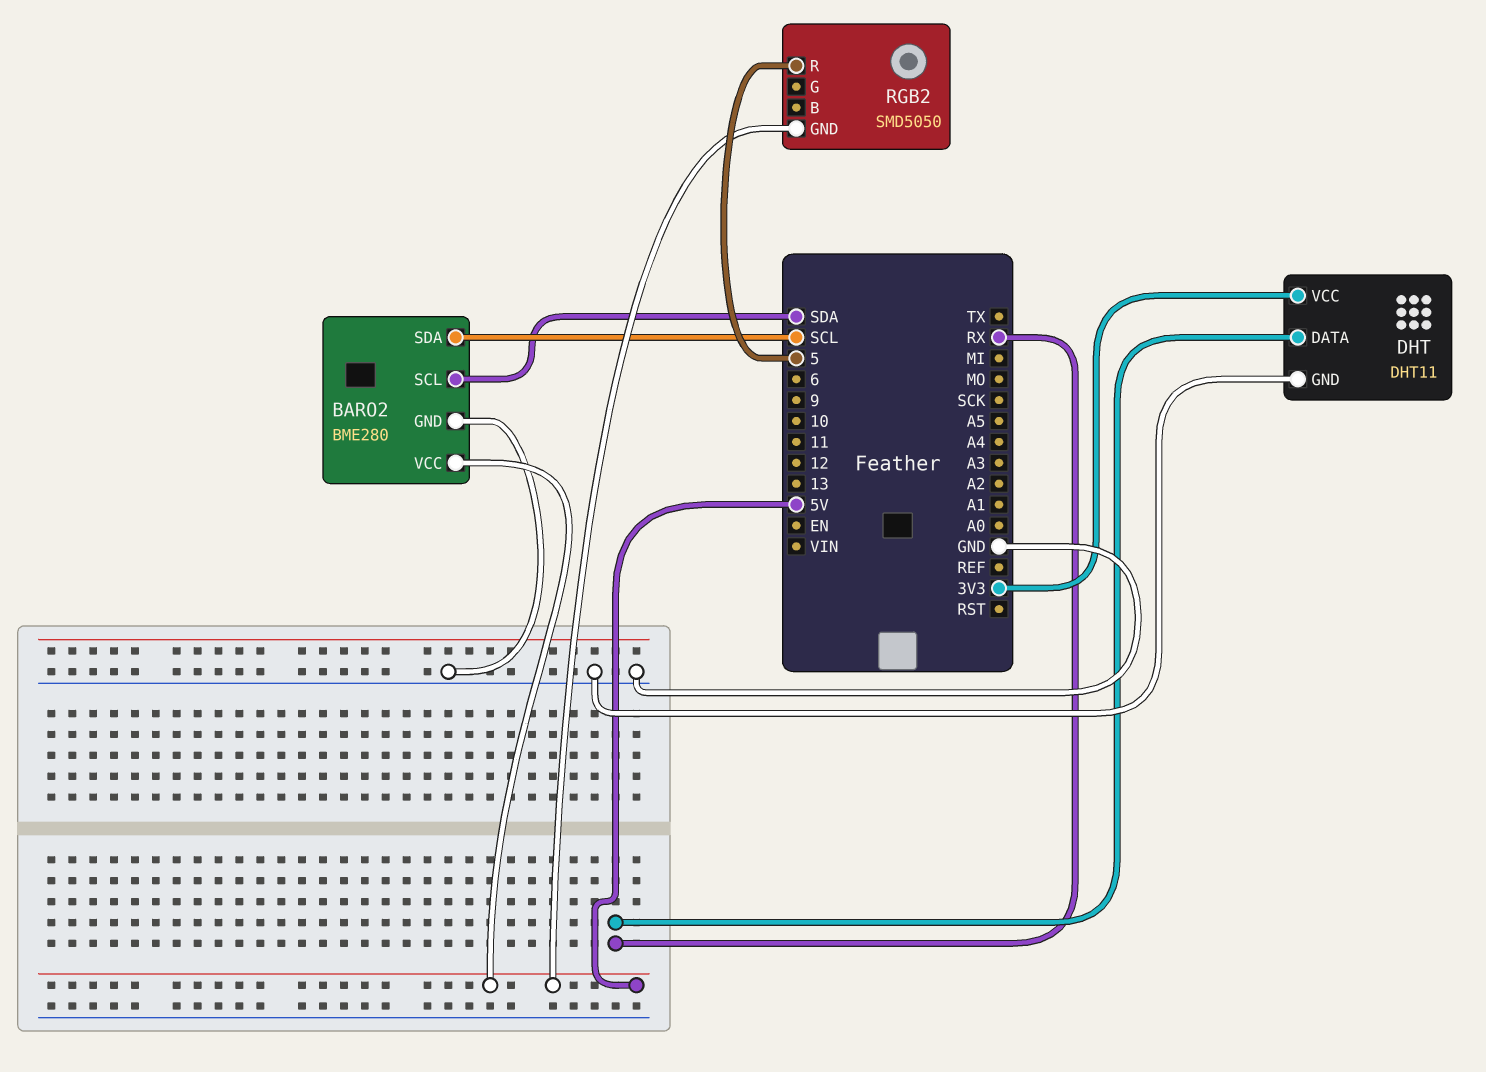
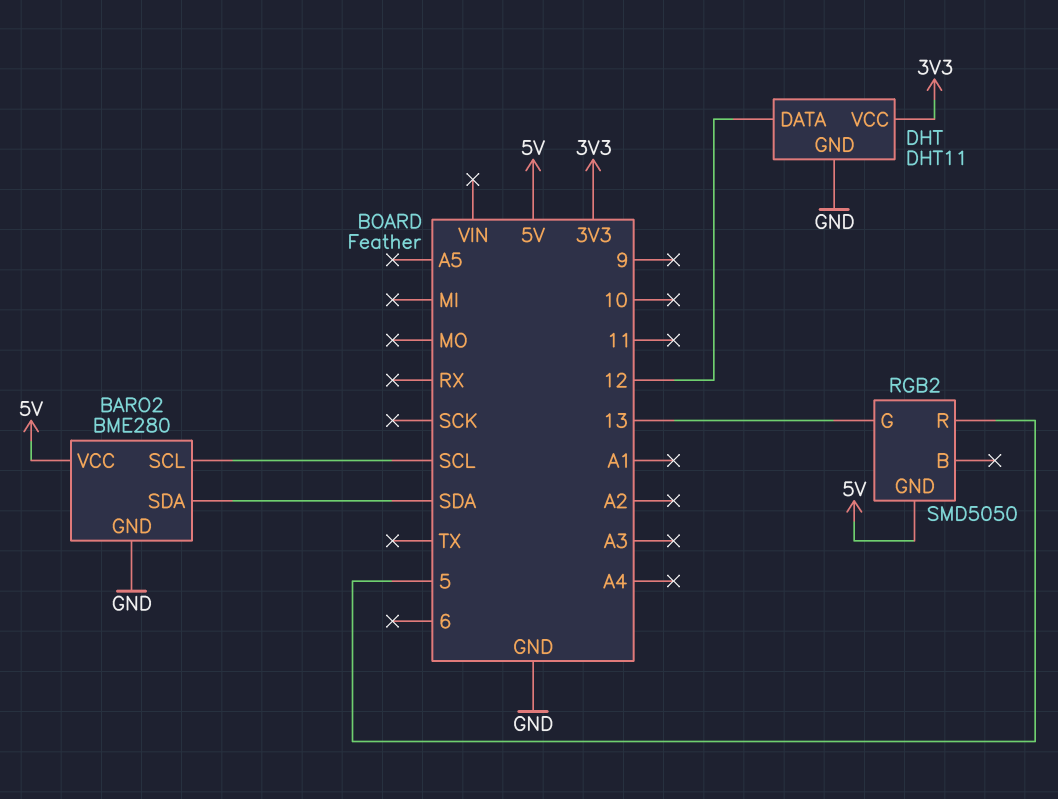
BARO2 pin SCL: SDA -> SCL
BARO2 pin SDA: SCL -> SDA
DHT pin DATA: RX -> 12
RGB2 pin G: none -> 13

